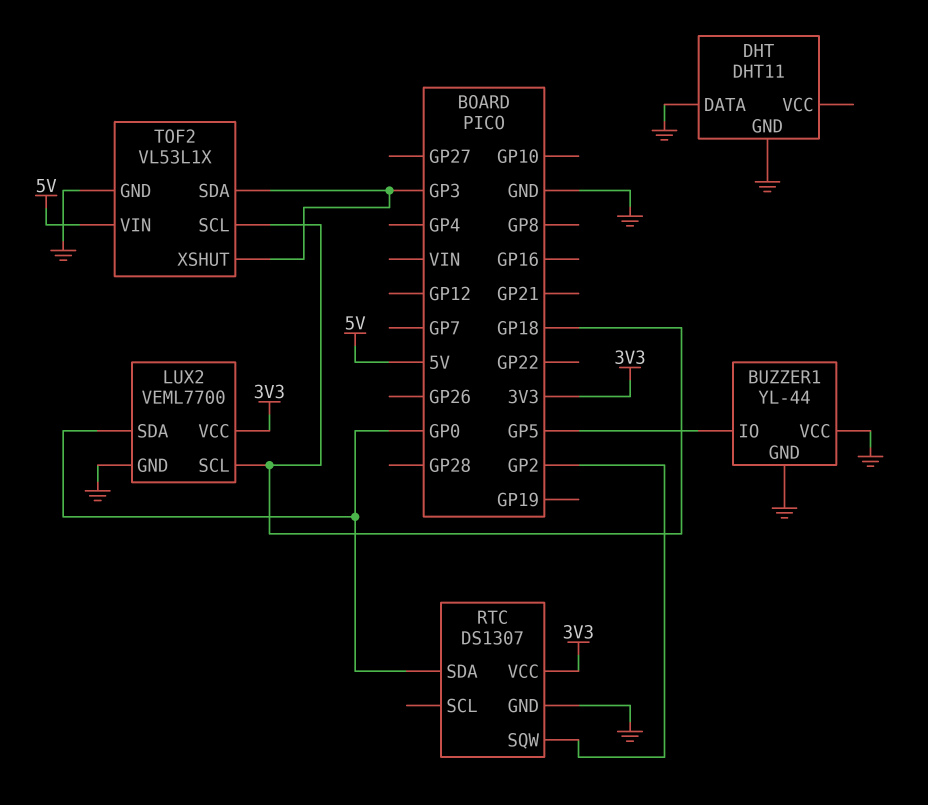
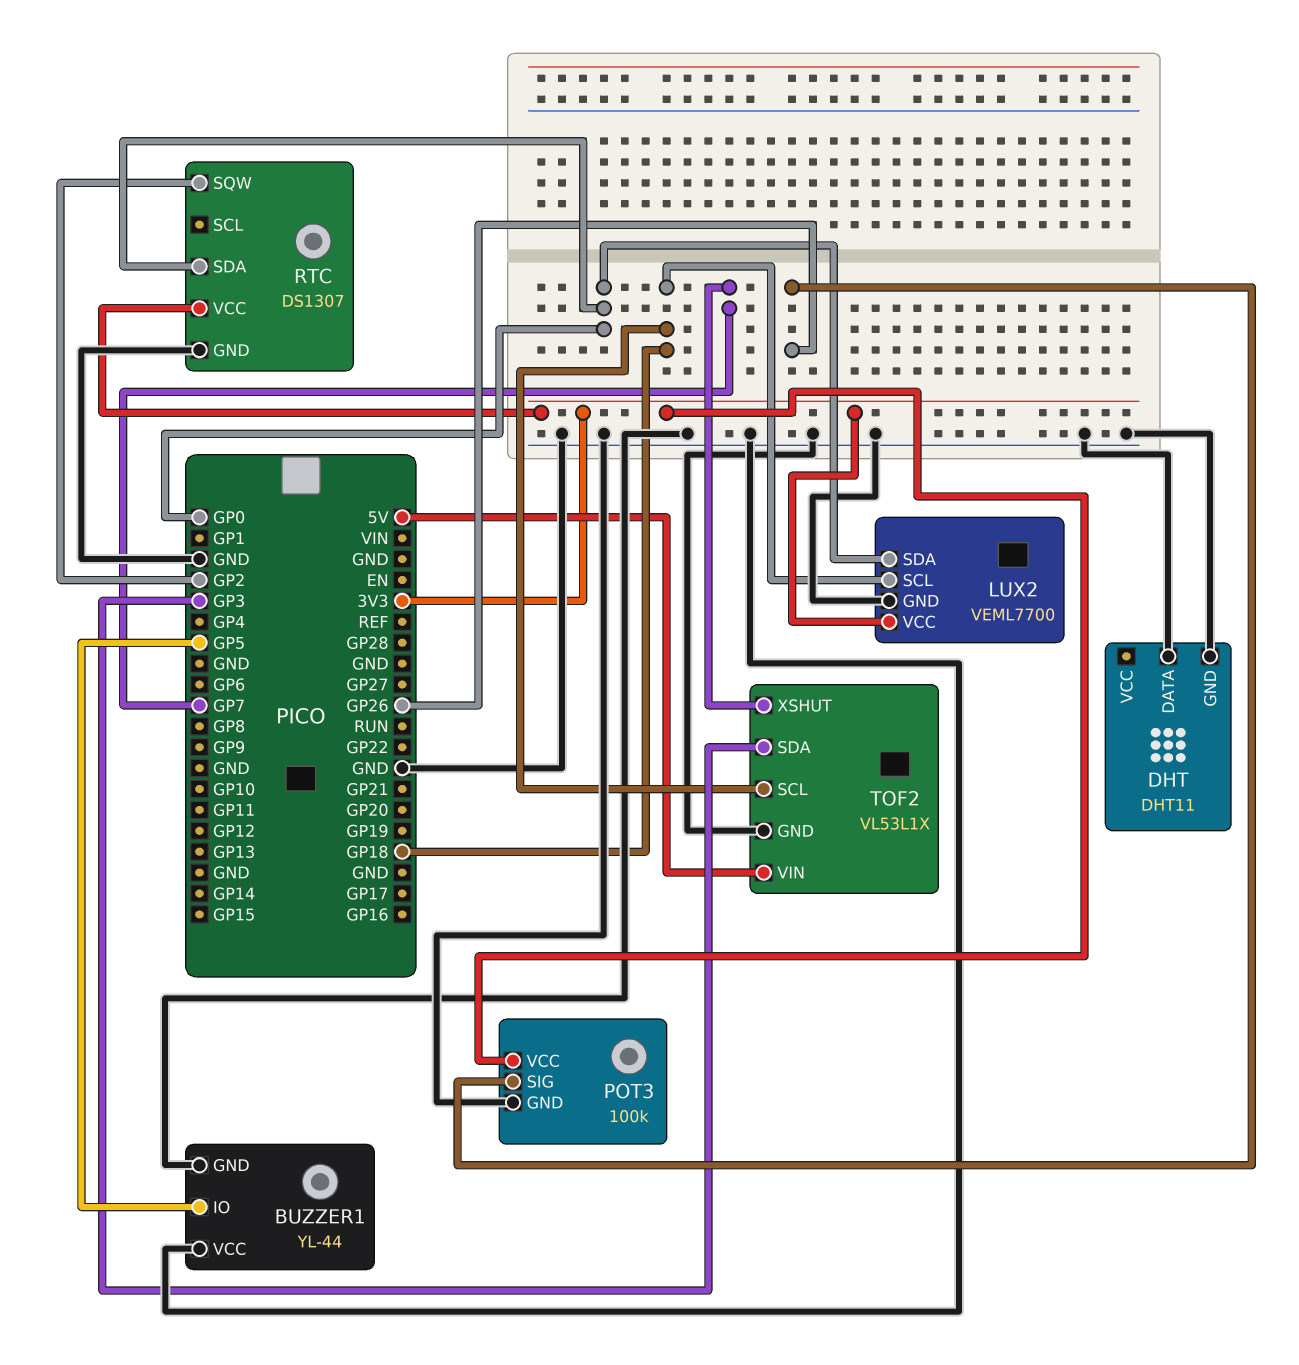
POT3: none -> 100k
POT3 pin GND: none -> GND
POT3 pin SIG: none -> GP26
POT3 pin VCC: none -> 3V3
TOF2 pin XSHUT: GP3 -> GP7

